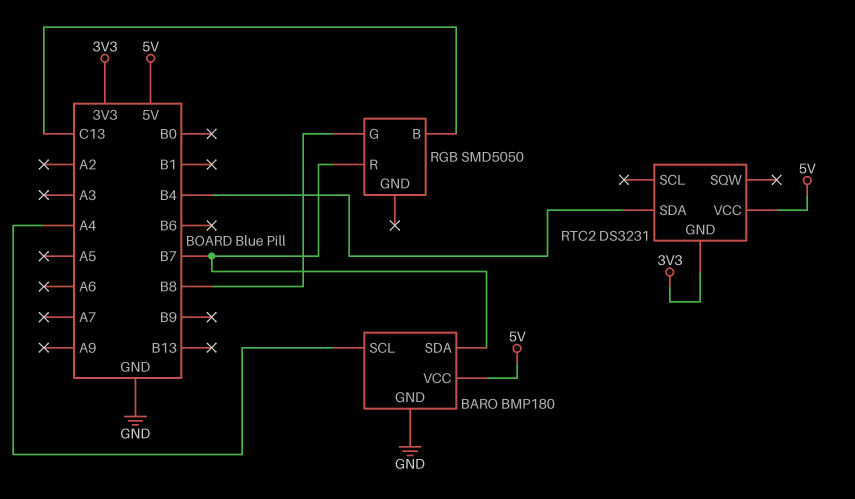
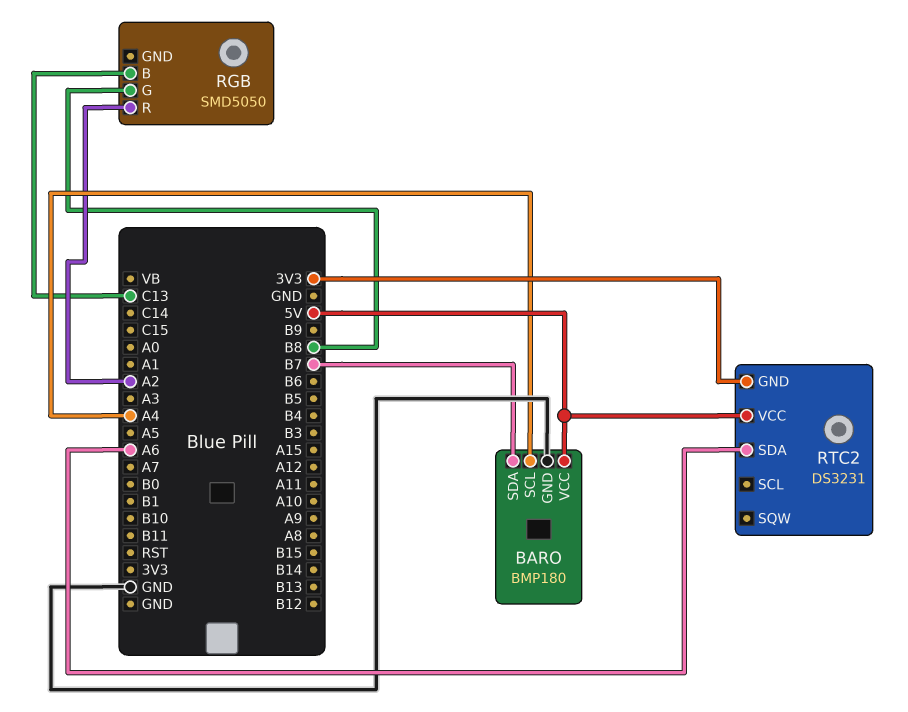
RGB pin R: B7 -> A2
RTC2 pin SDA: B4 -> A6

